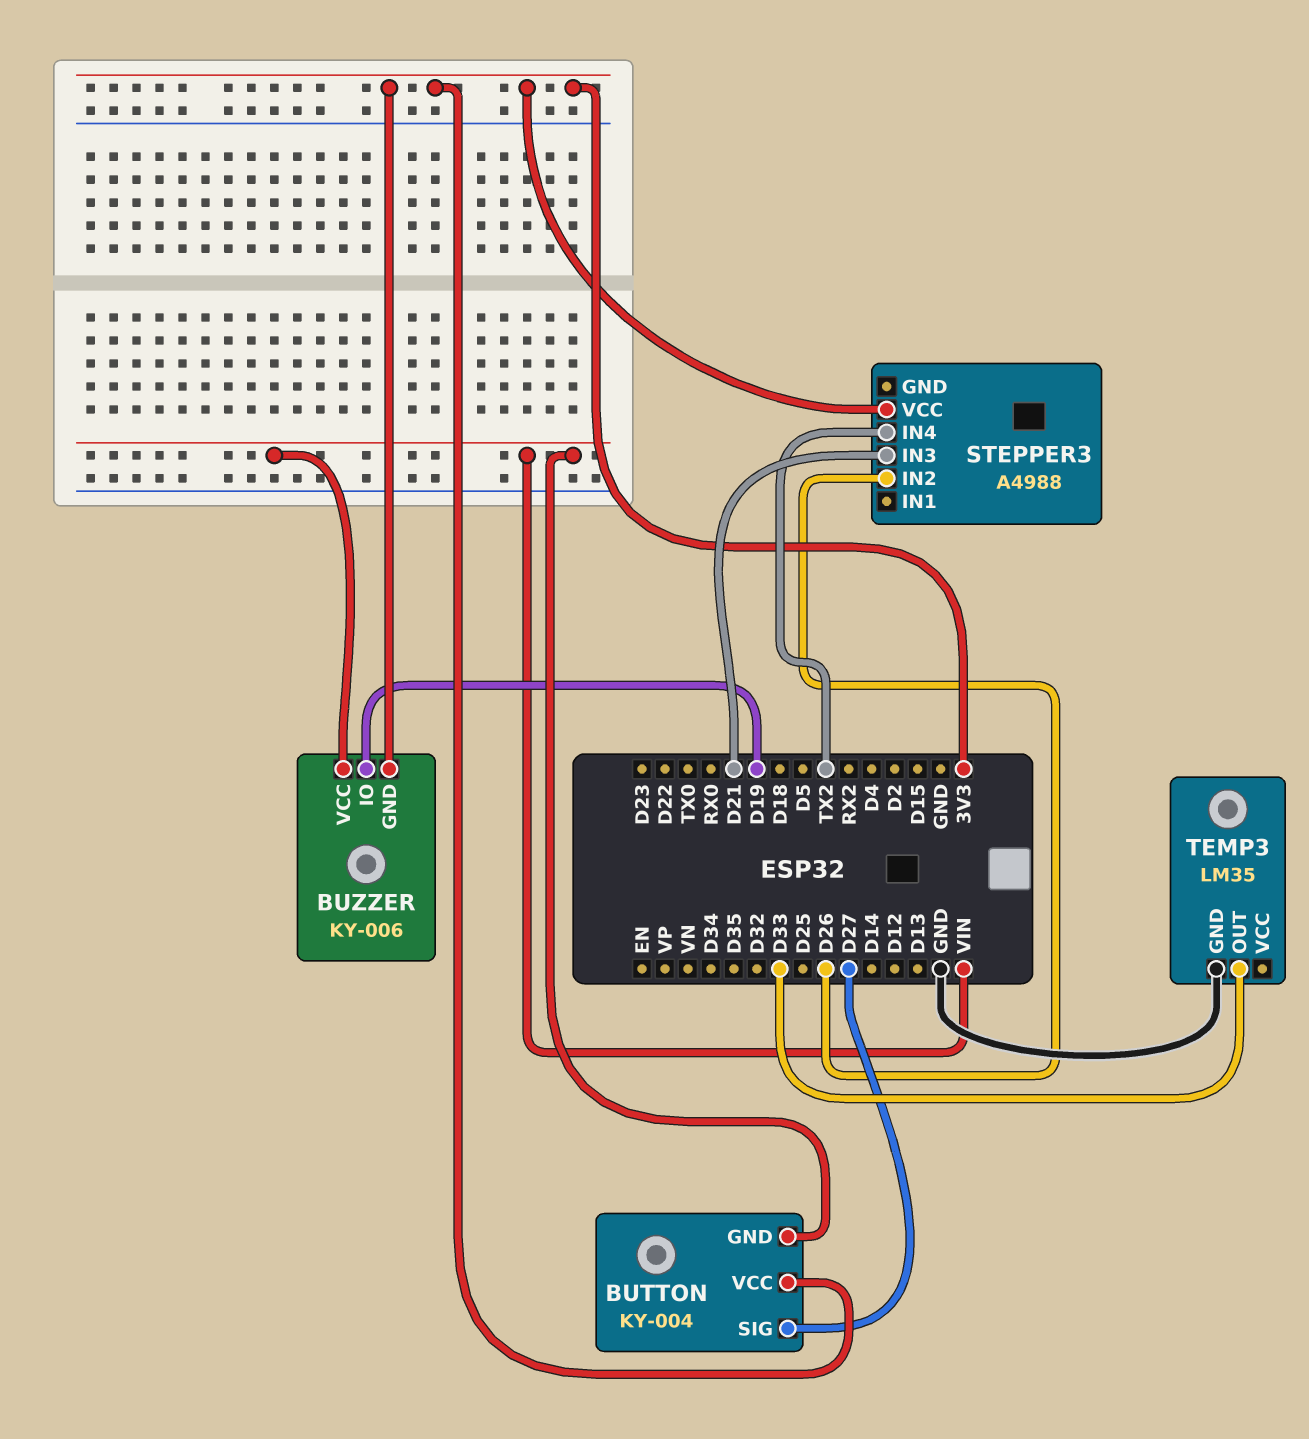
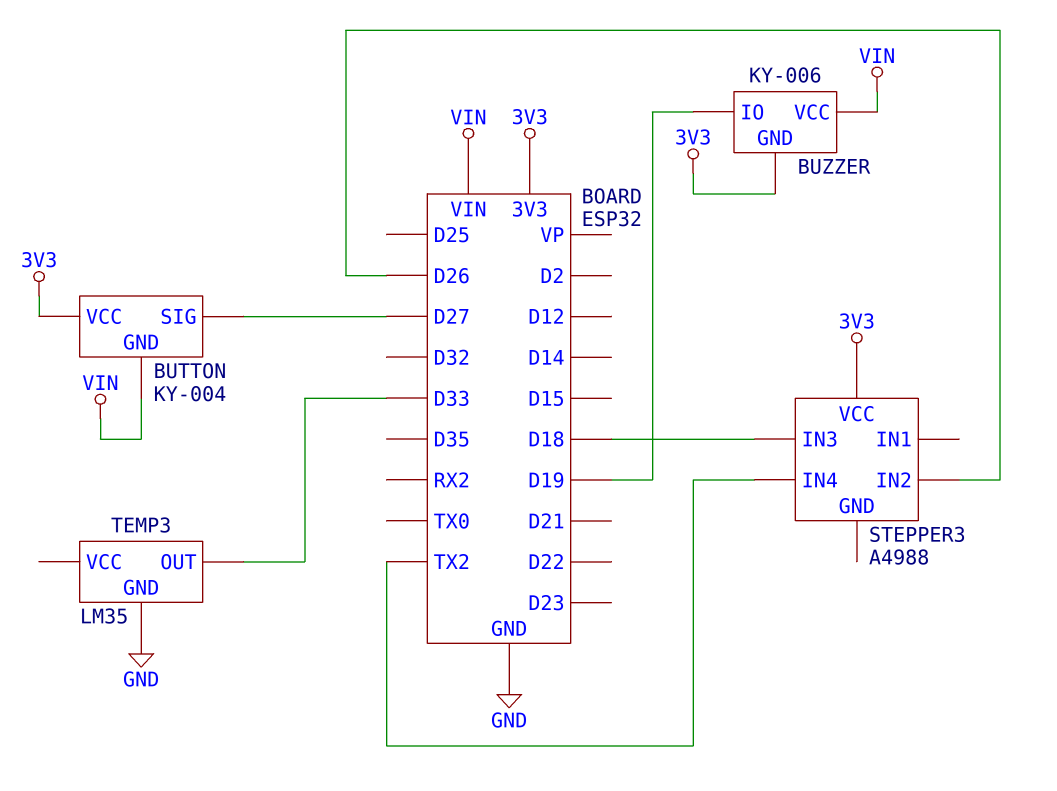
STEPPER3 pin IN3: D21 -> D18

